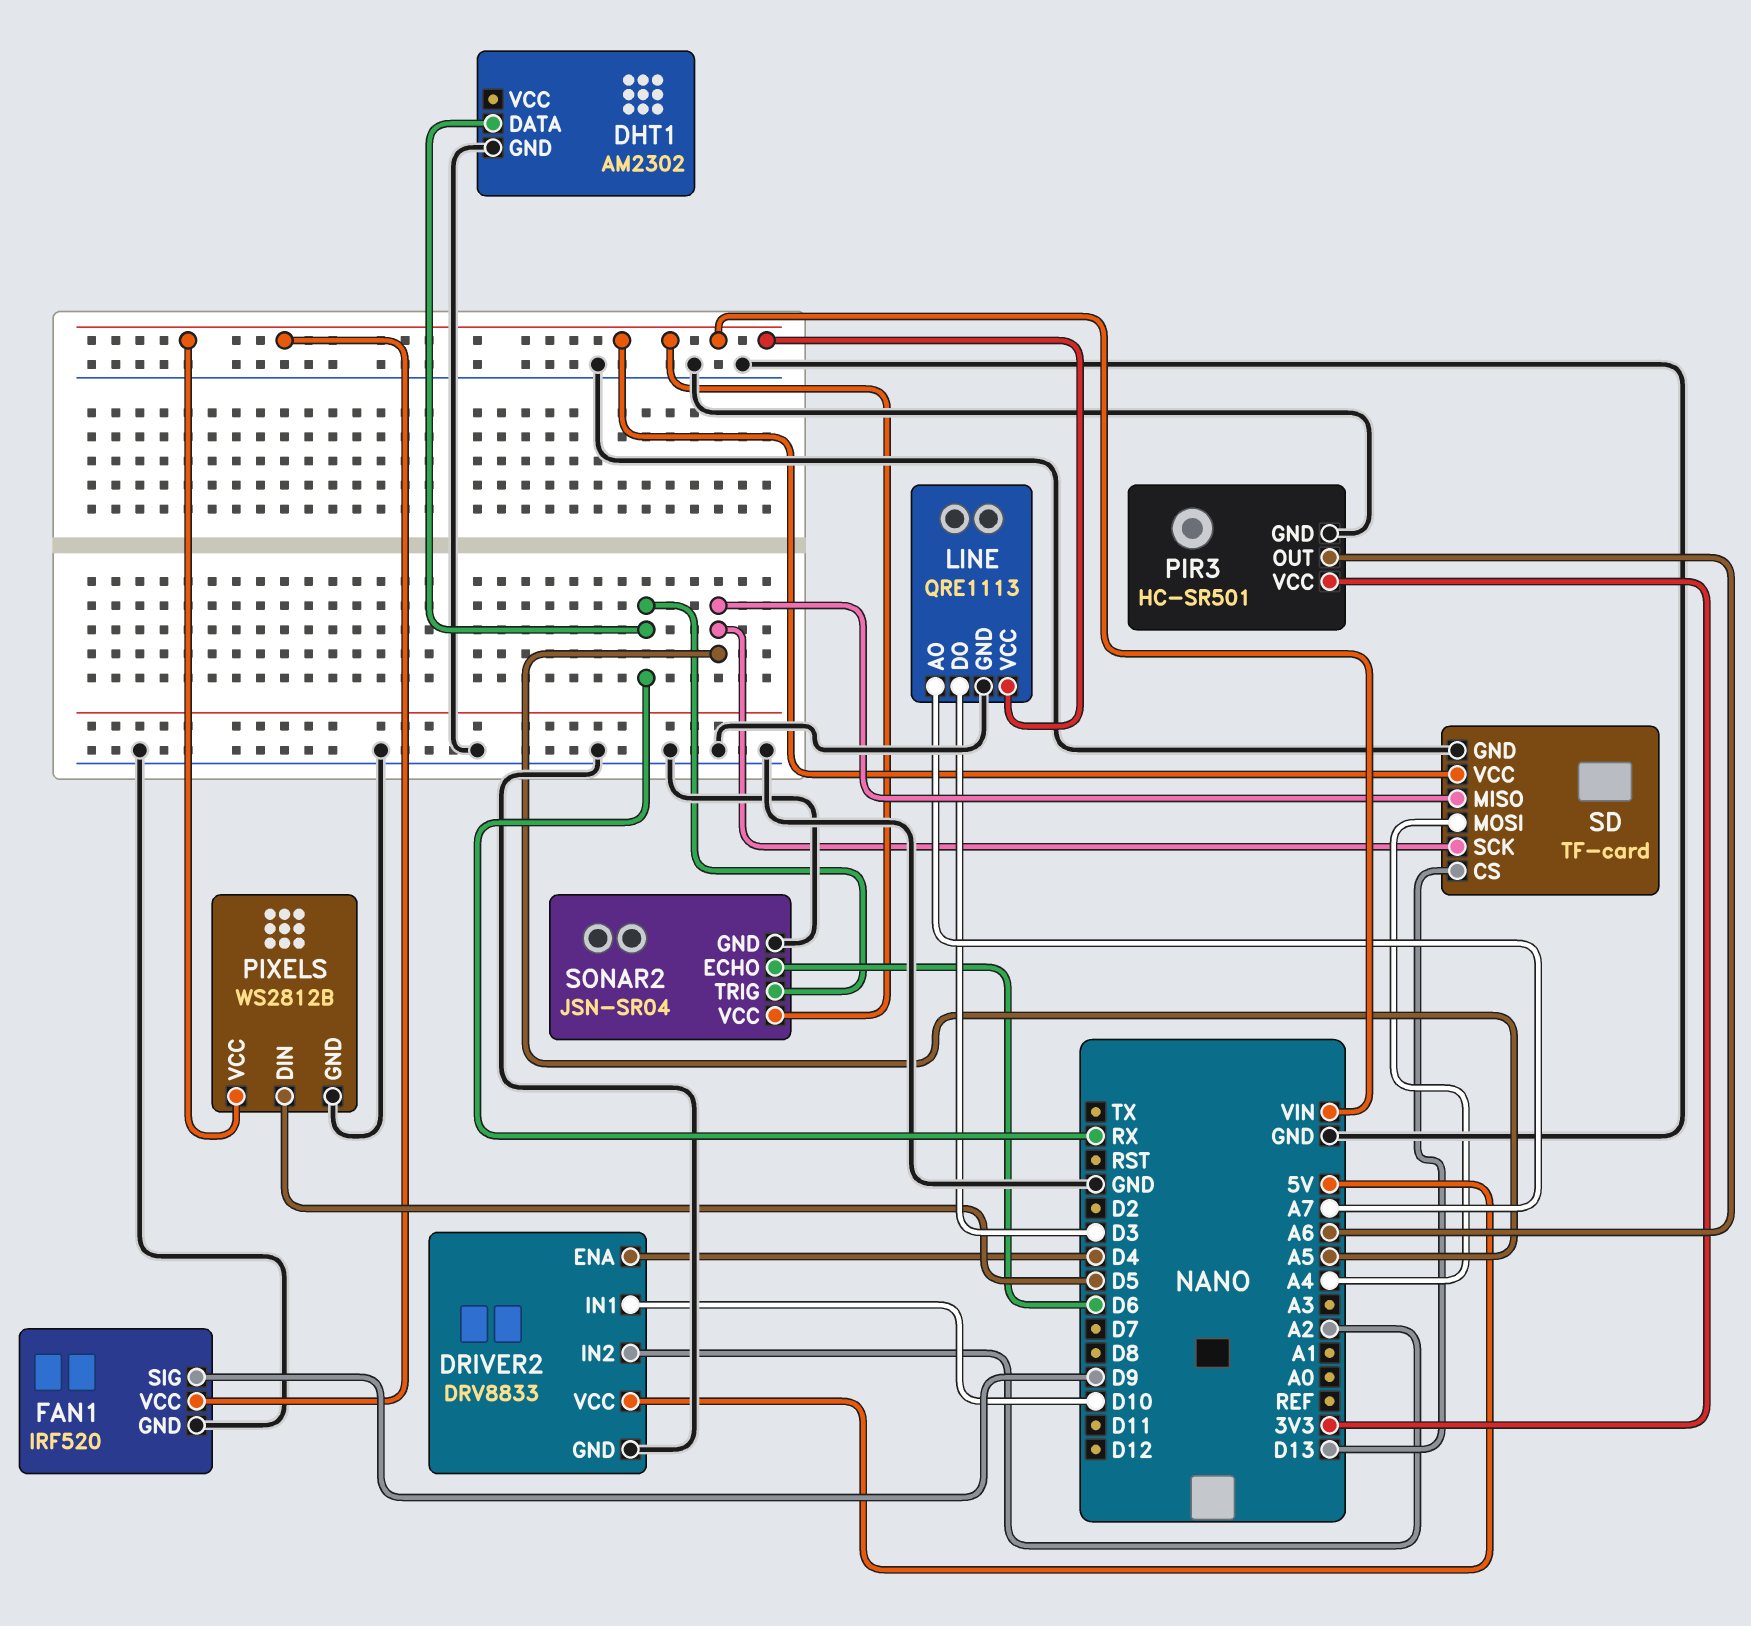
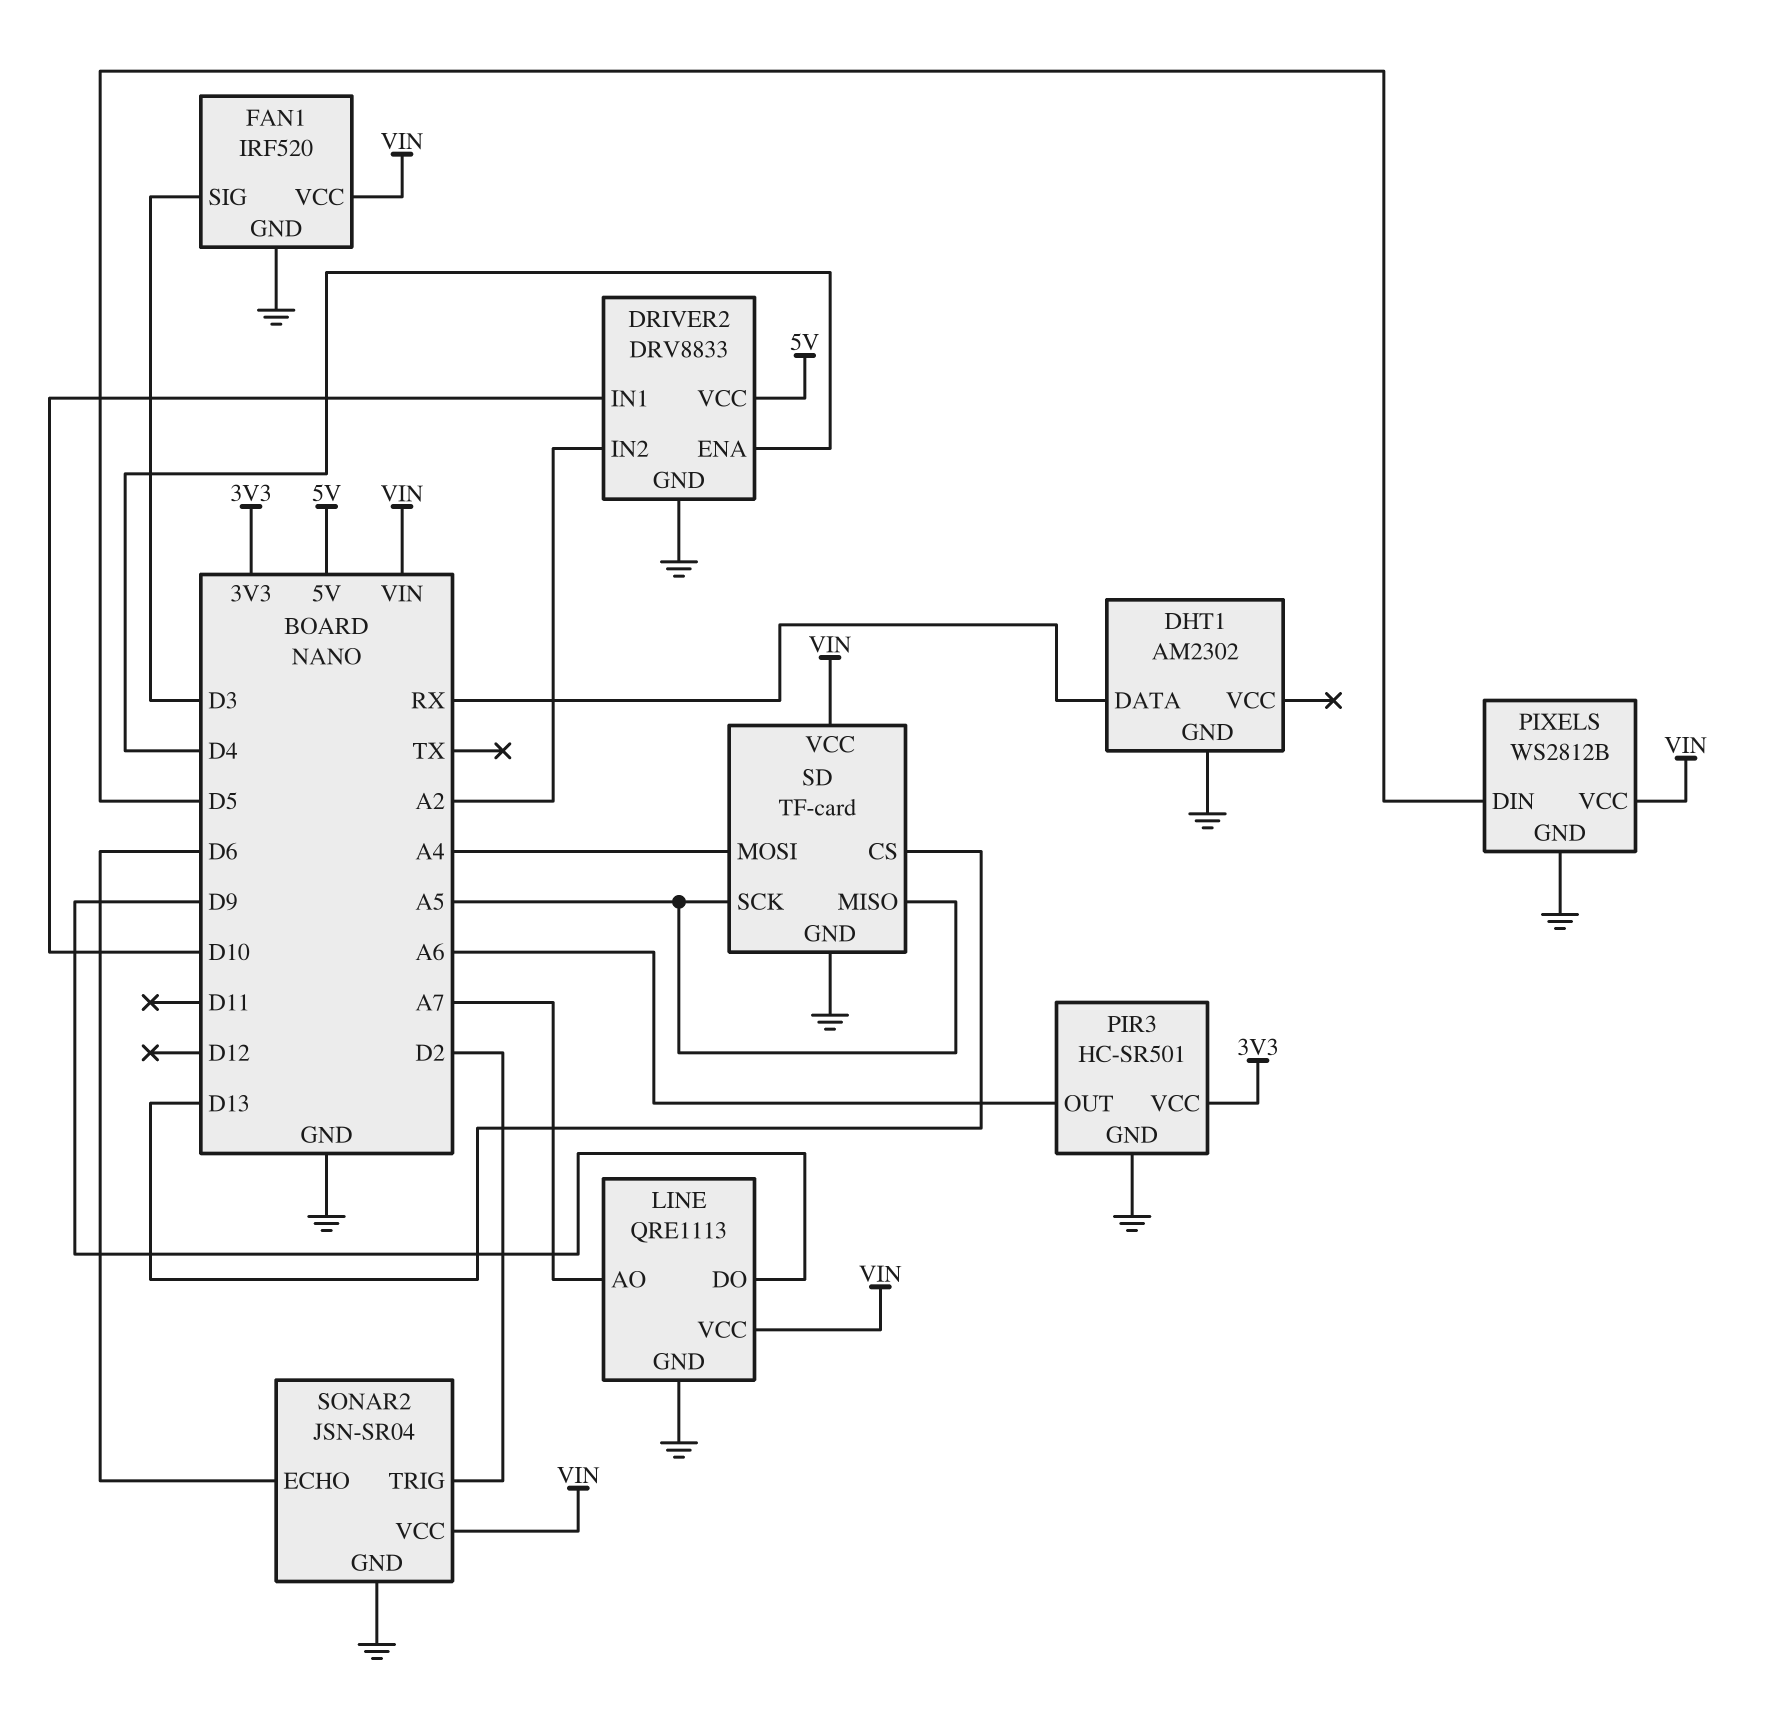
FAN1 pin SIG: D9 -> D3
LINE pin DO: D3 -> D9
SONAR2 pin TRIG: RX -> D2

